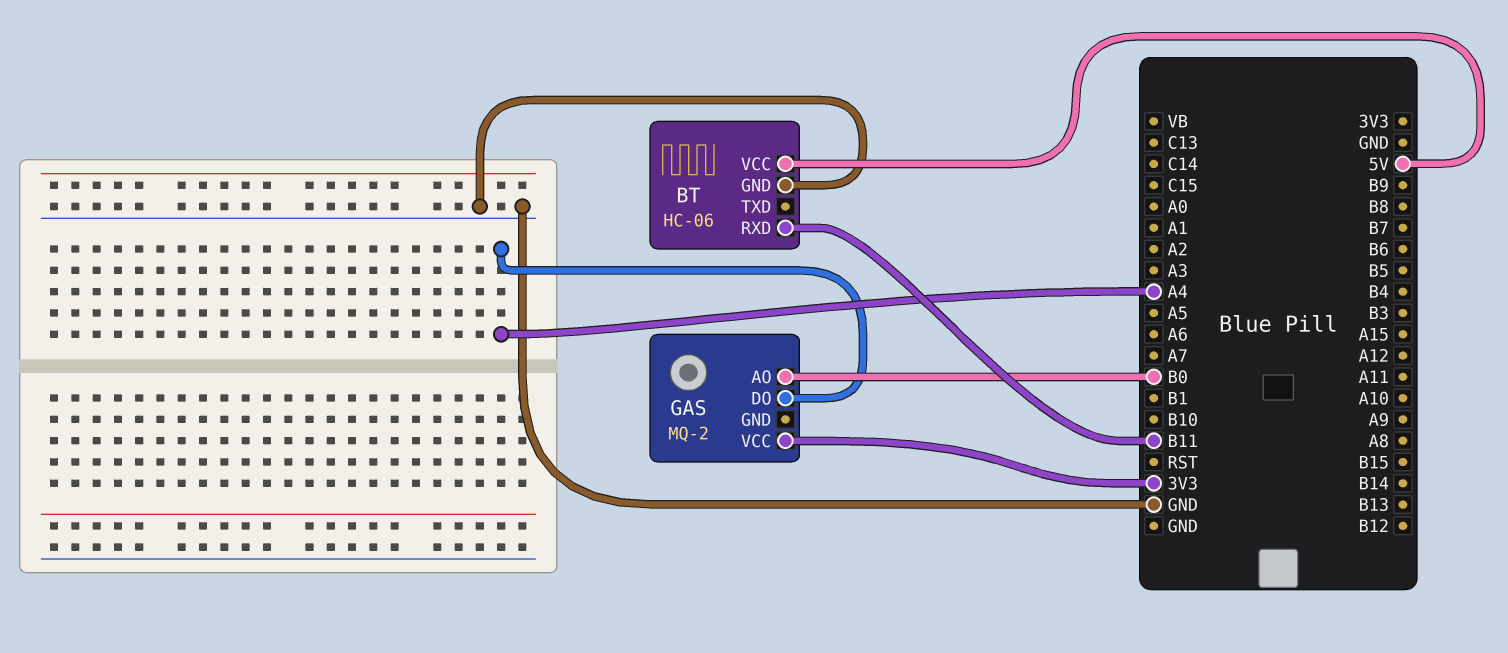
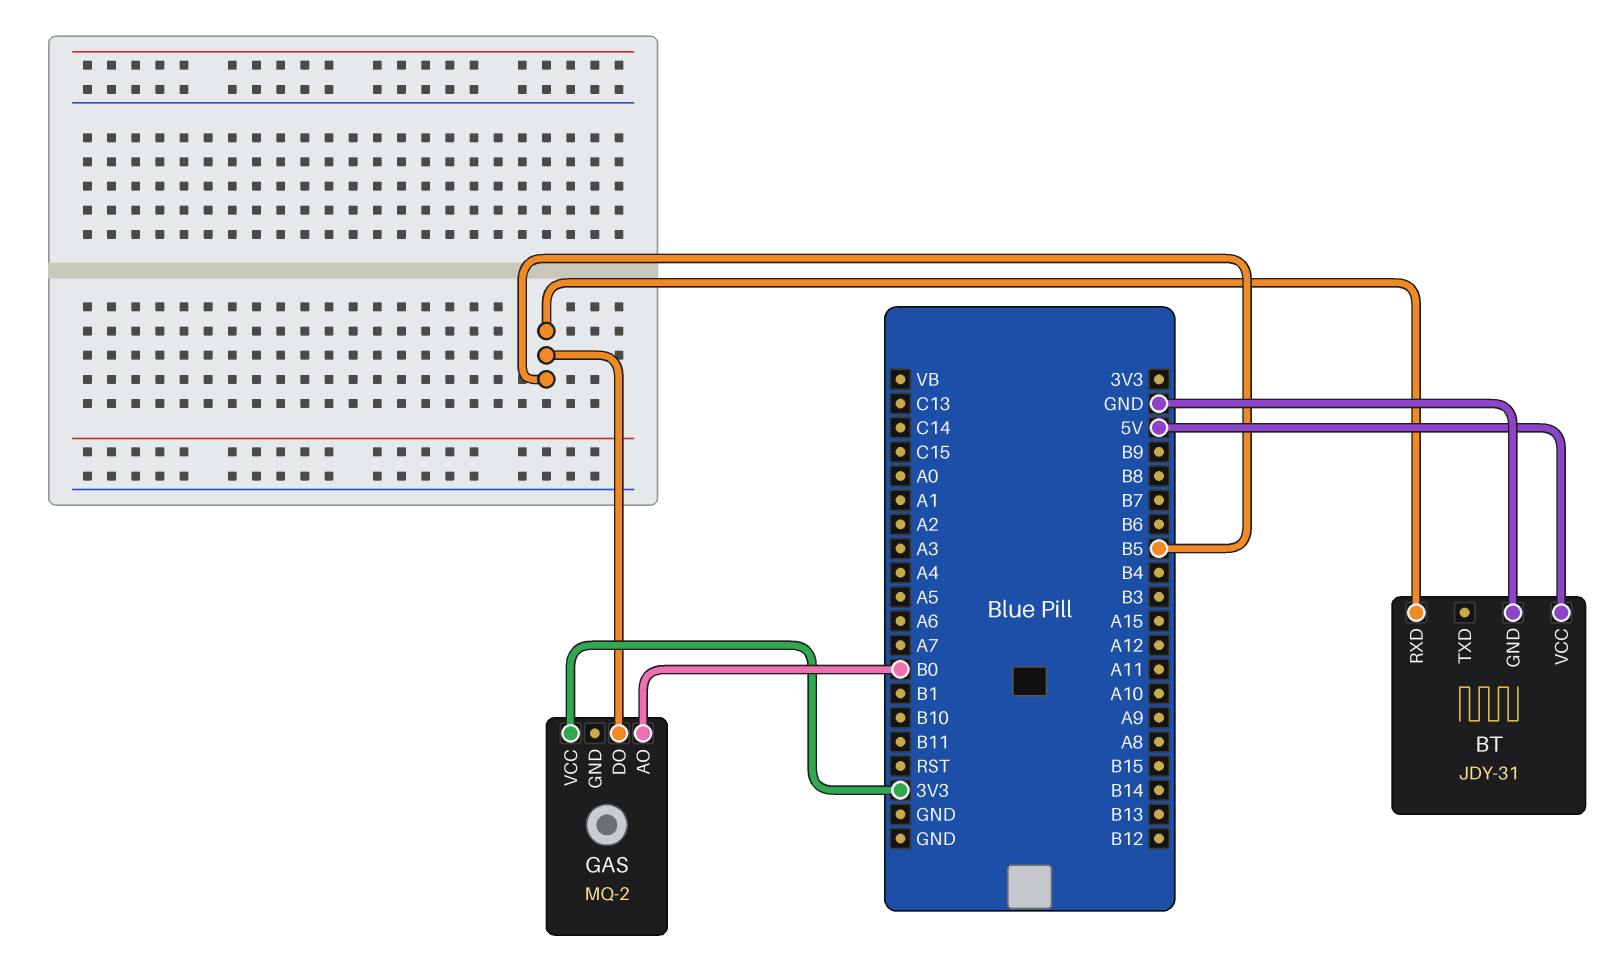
BT: HC-06 -> JDY-31
BT pin RXD: B11 -> B5
GAS pin DO: A4 -> B5

